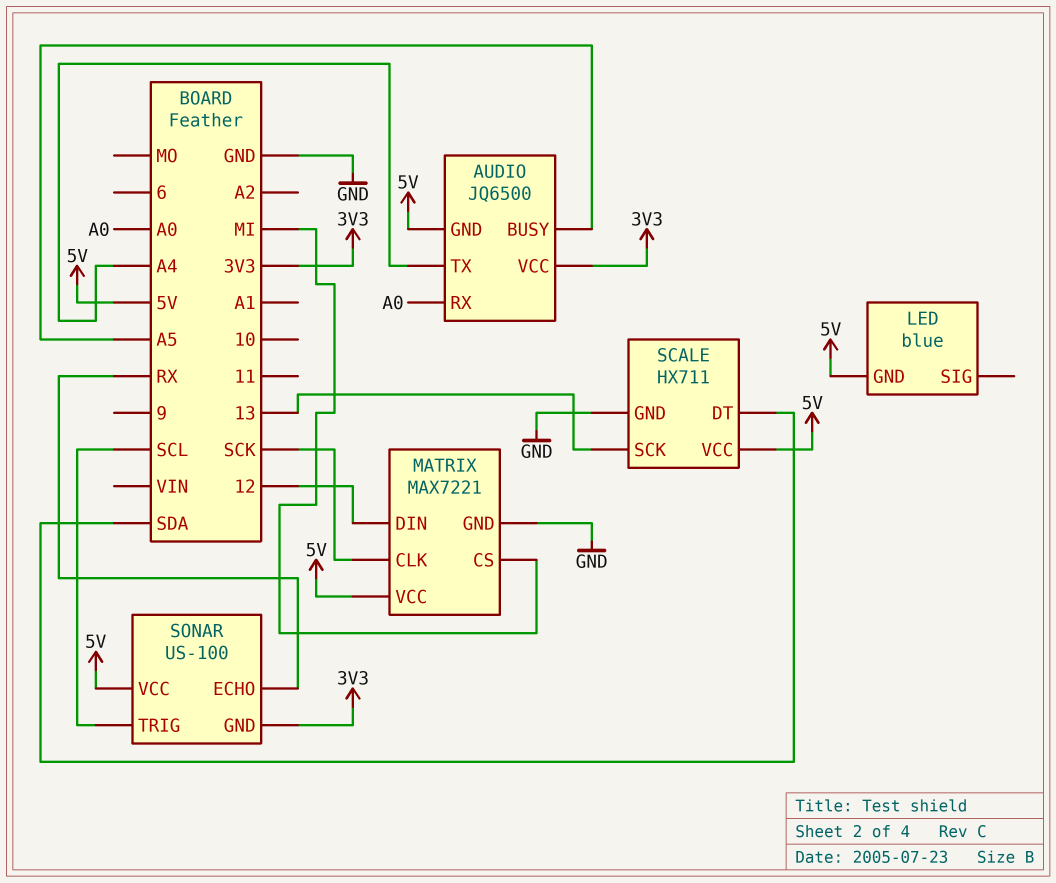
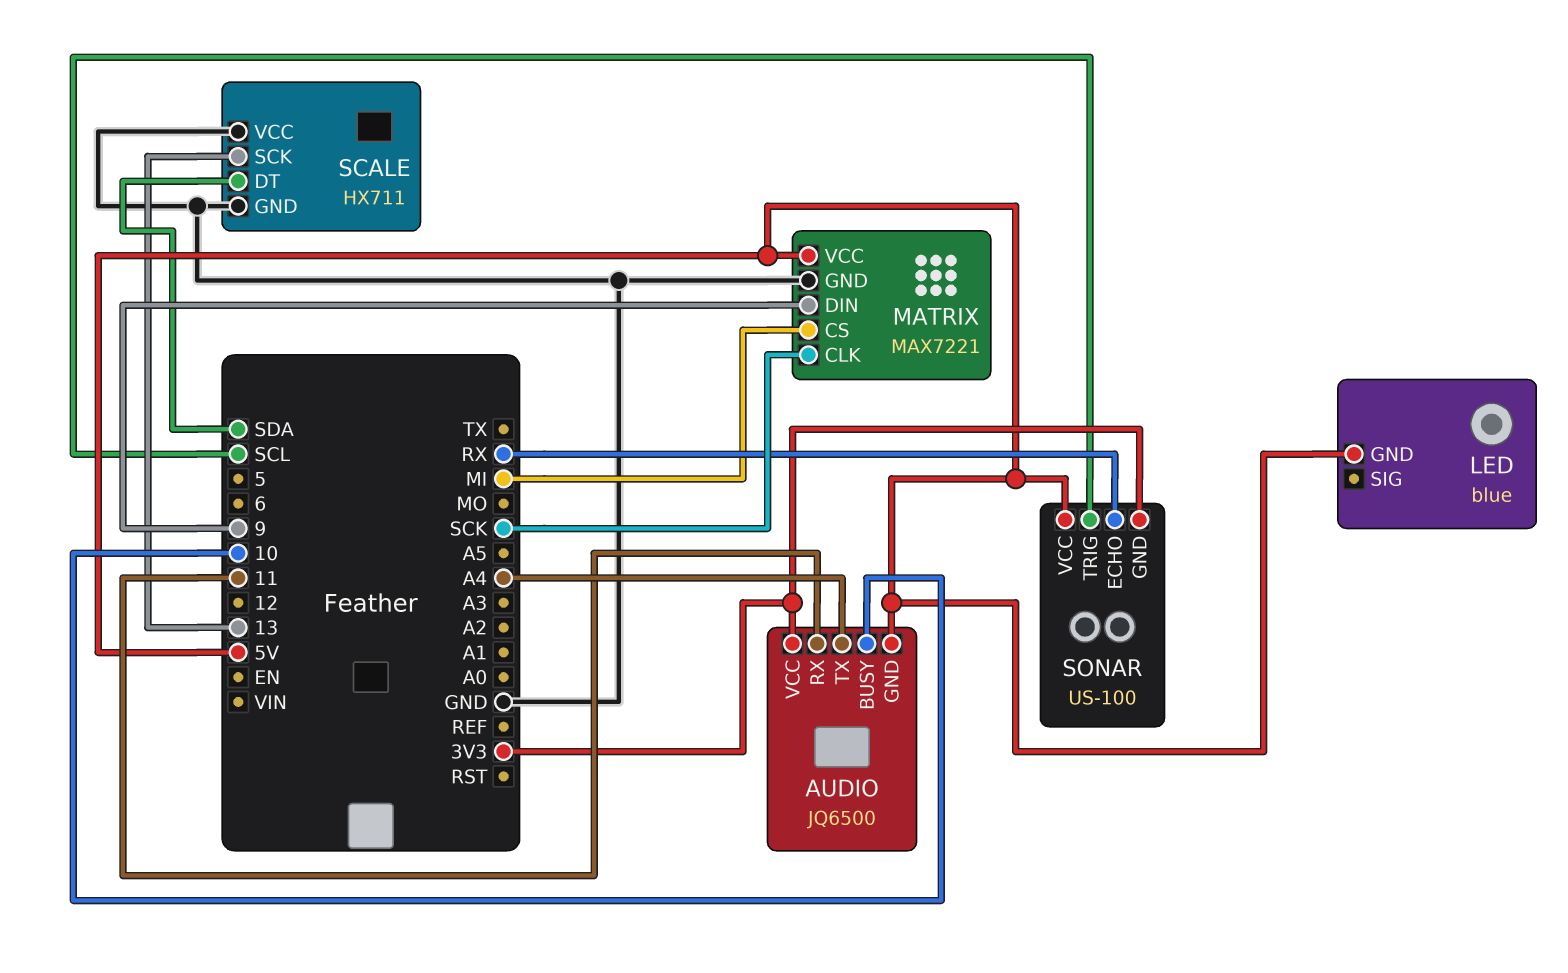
AUDIO pin BUSY: A5 -> 10
AUDIO pin RX: A0 -> 11
MATRIX pin DIN: 12 -> 9
SCALE pin VCC: 5V -> GND

